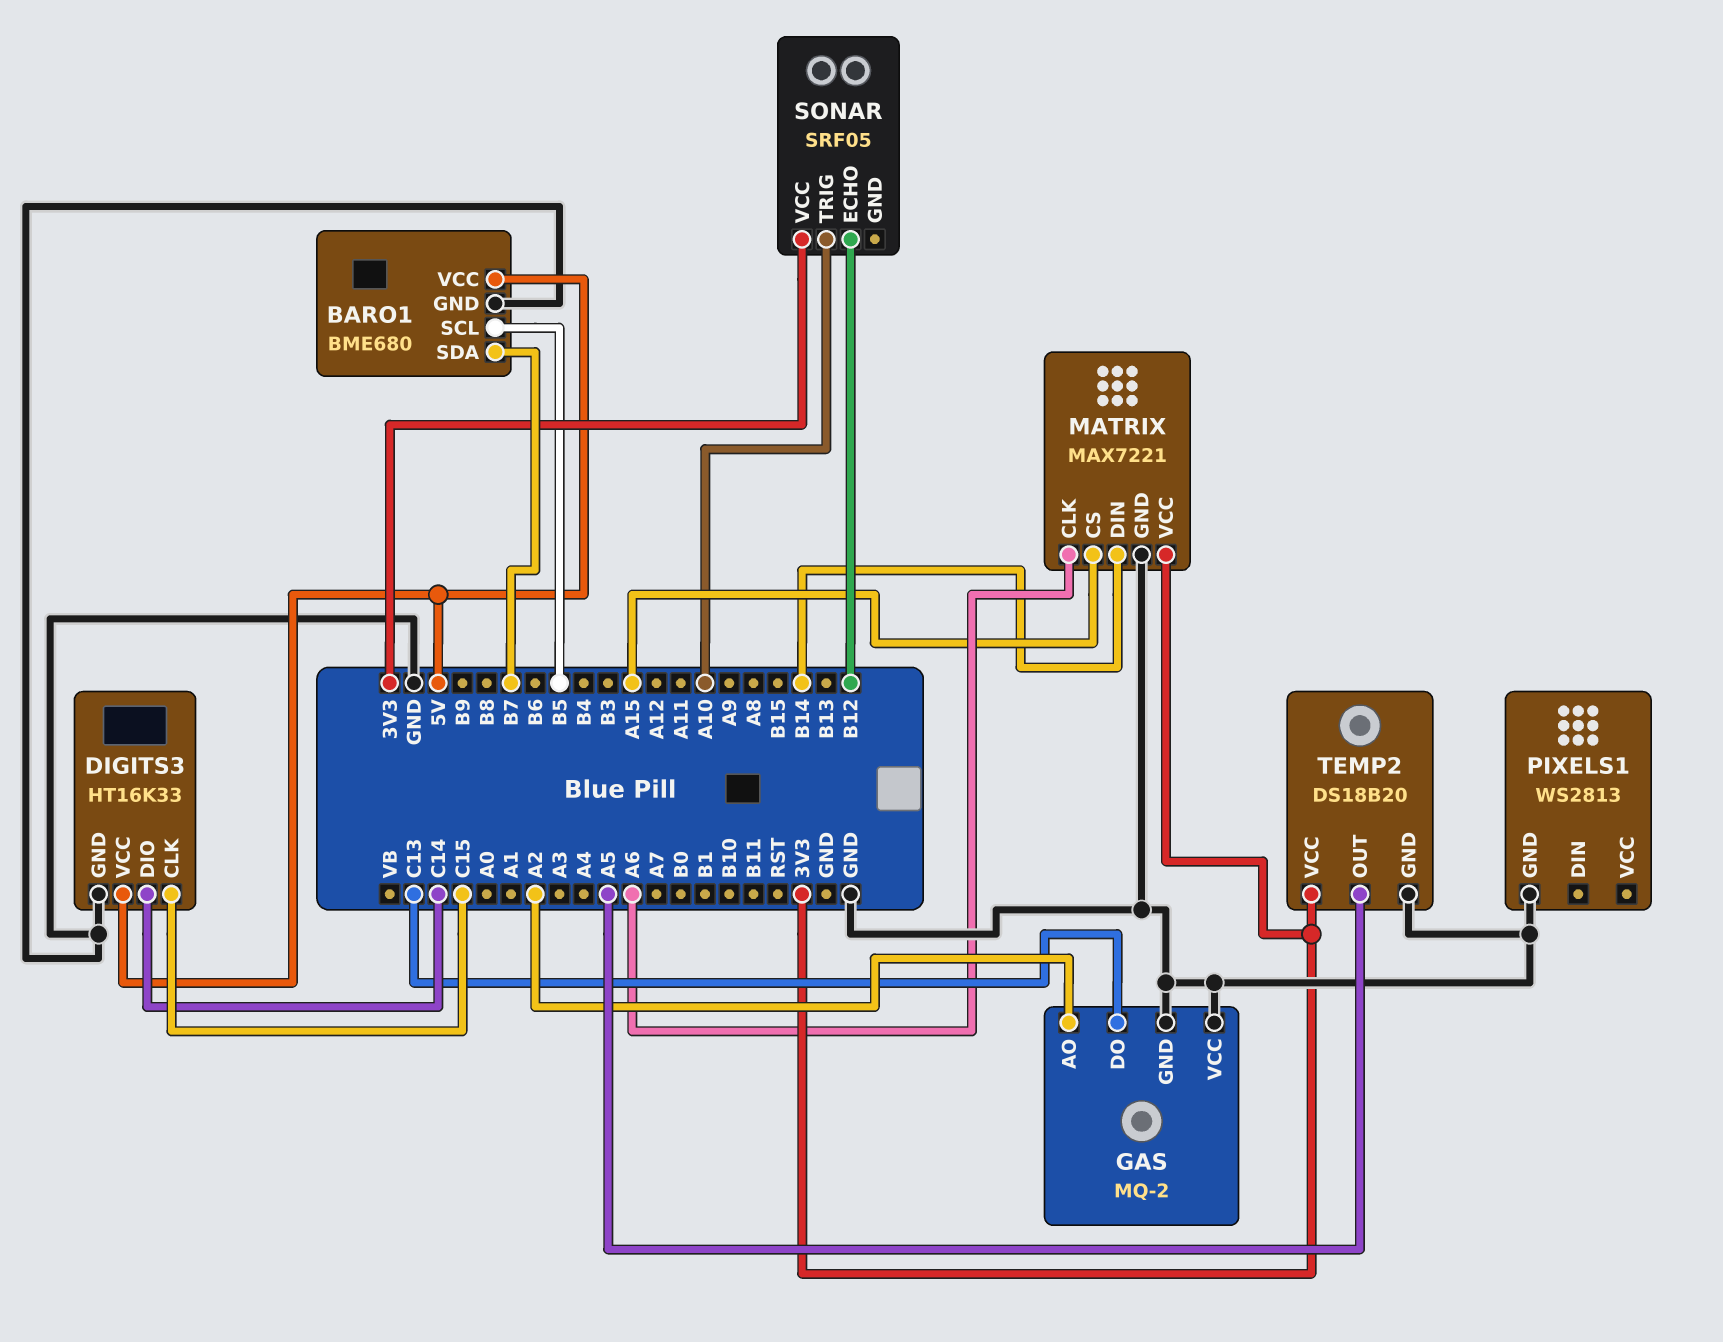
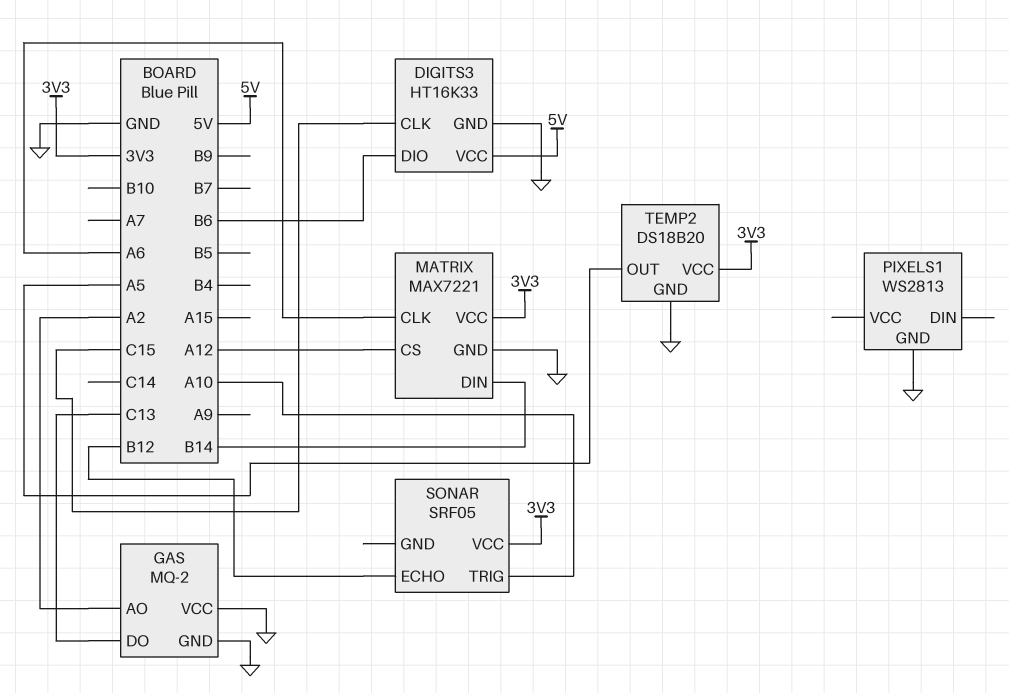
BARO1: BME680 -> none
BARO1 pin GND: GND -> none
BARO1 pin SCL: B5 -> none
BARO1 pin SDA: B7 -> none
BARO1 pin VCC: 5V -> none
DIGITS3 pin DIO: C14 -> B6
MATRIX pin CS: A15 -> A12

